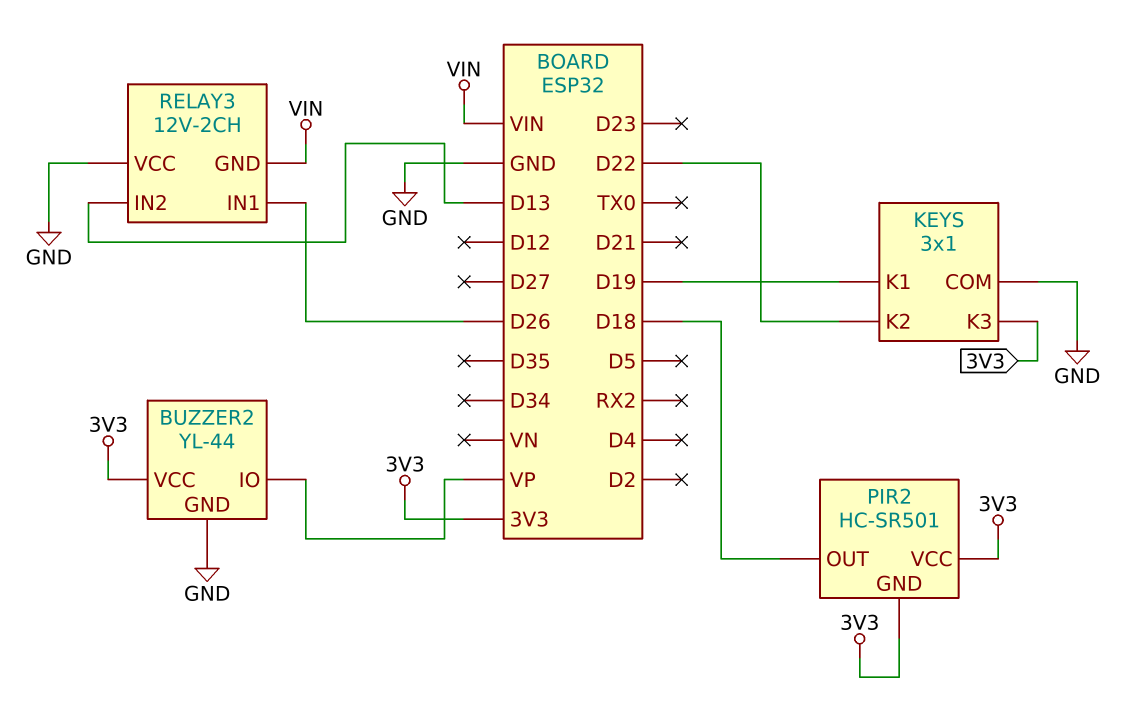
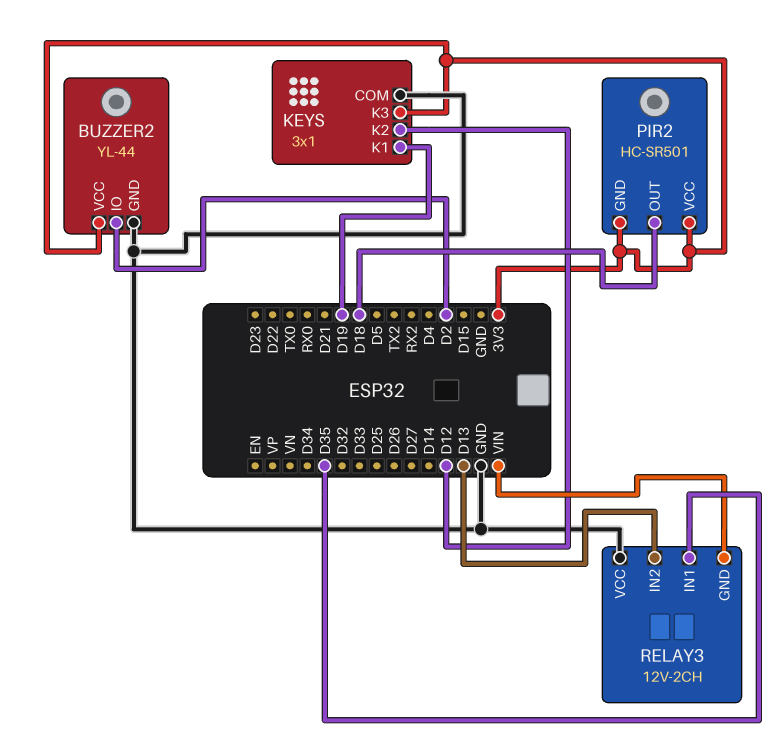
BUZZER2 pin IO: VP -> D2
KEYS pin K2: D22 -> D12
RELAY3 pin IN1: D26 -> D35

